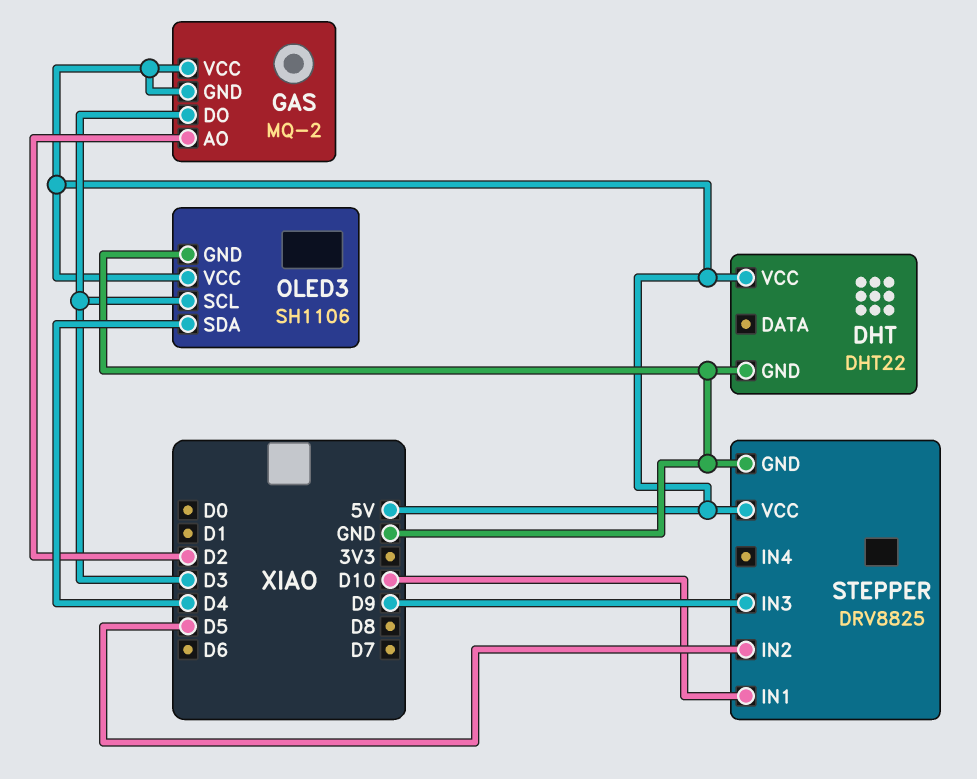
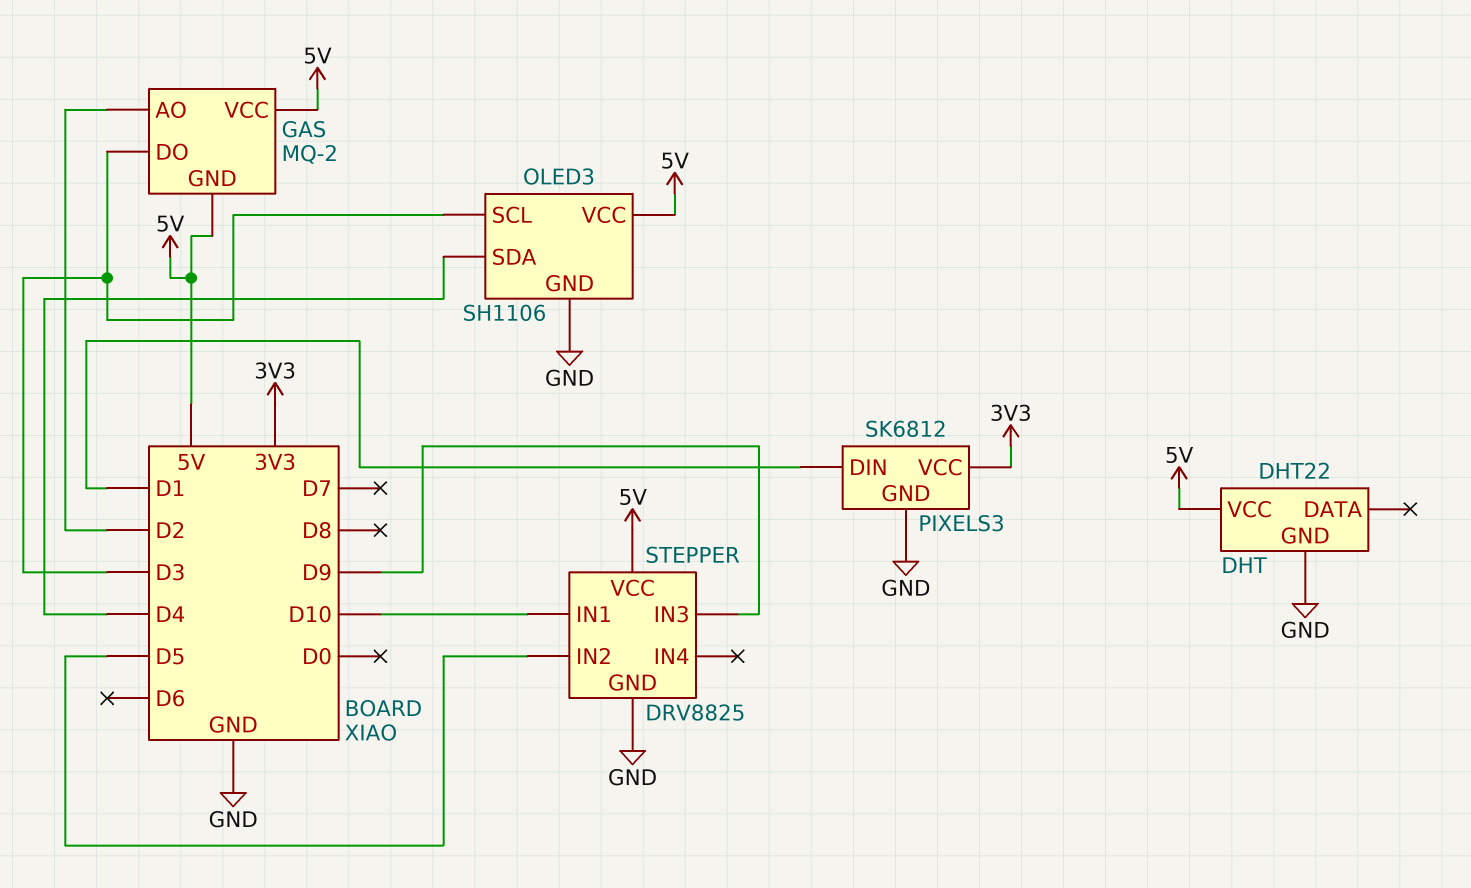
PIXELS3: none -> SK6812
PIXELS3 pin DIN: none -> D1
PIXELS3 pin GND: none -> GND
PIXELS3 pin VCC: none -> 3V3

